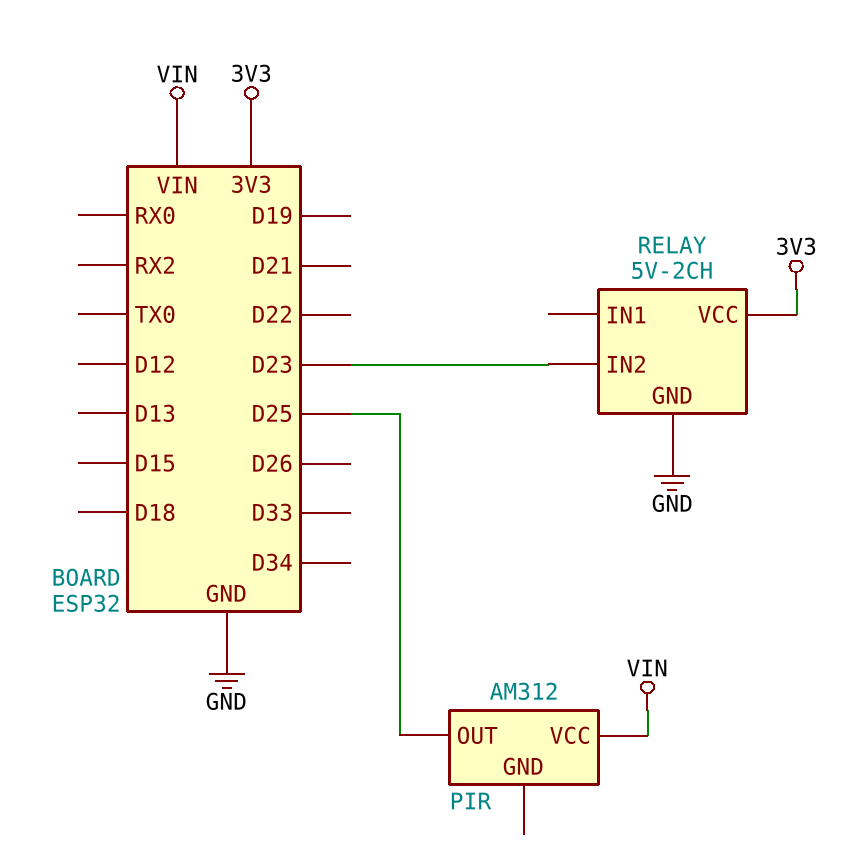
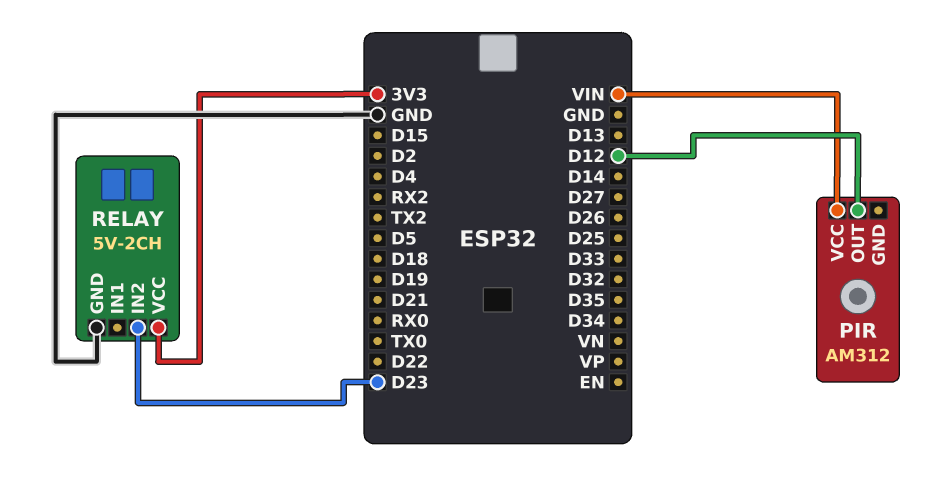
PIR pin OUT: D25 -> D12

